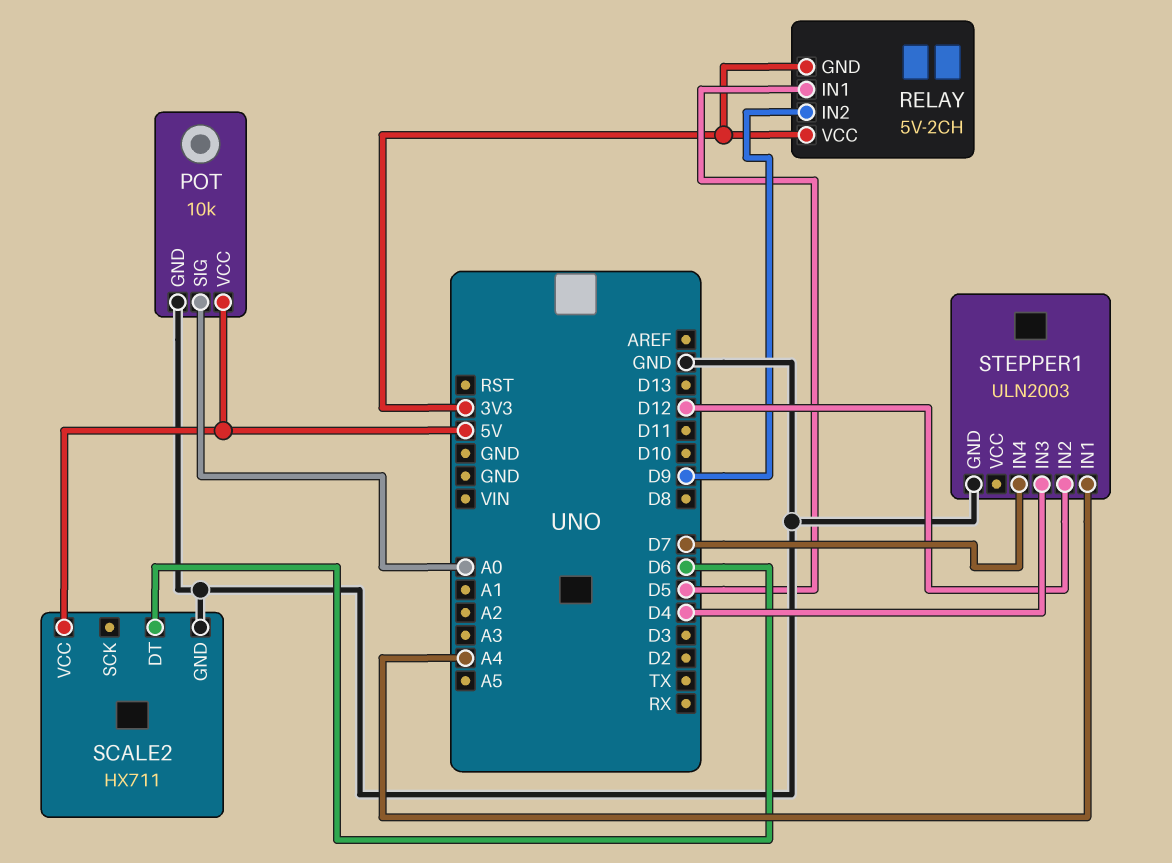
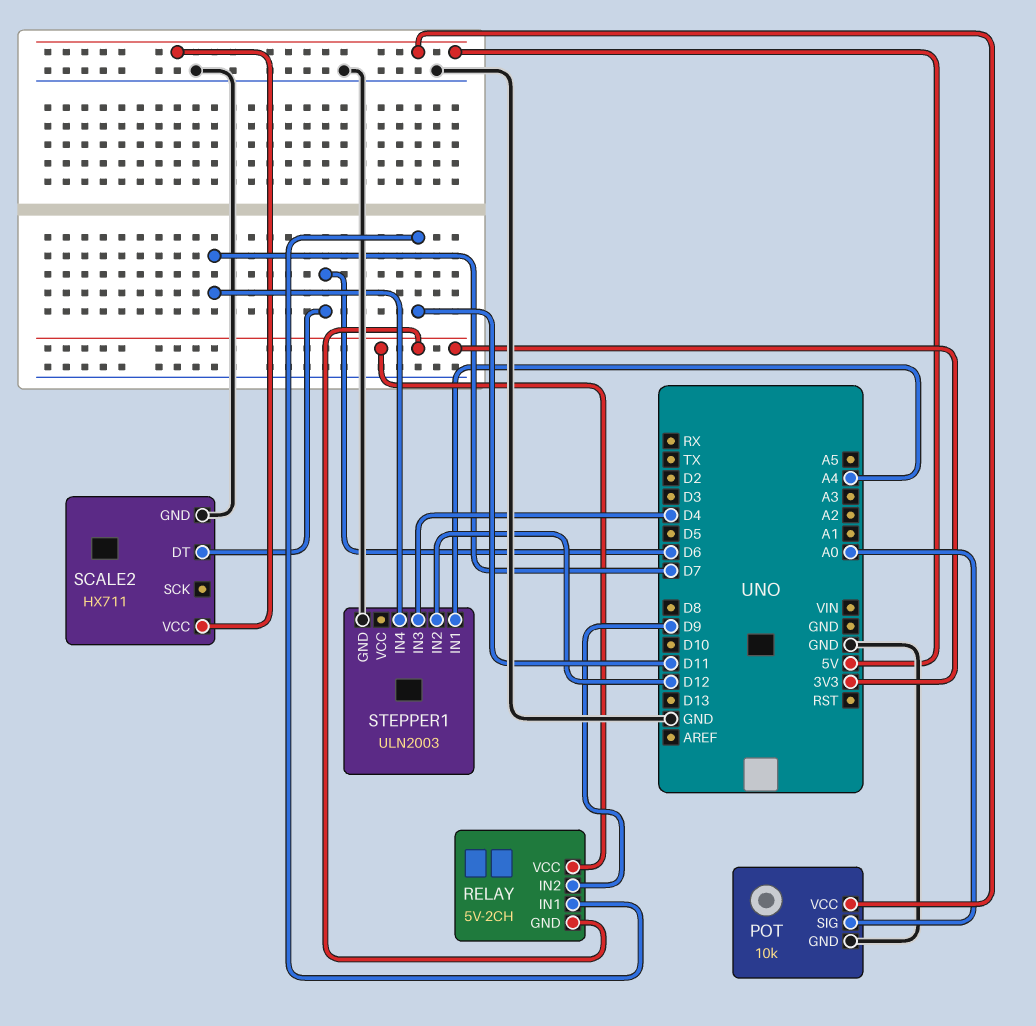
RELAY pin IN1: D5 -> D11

